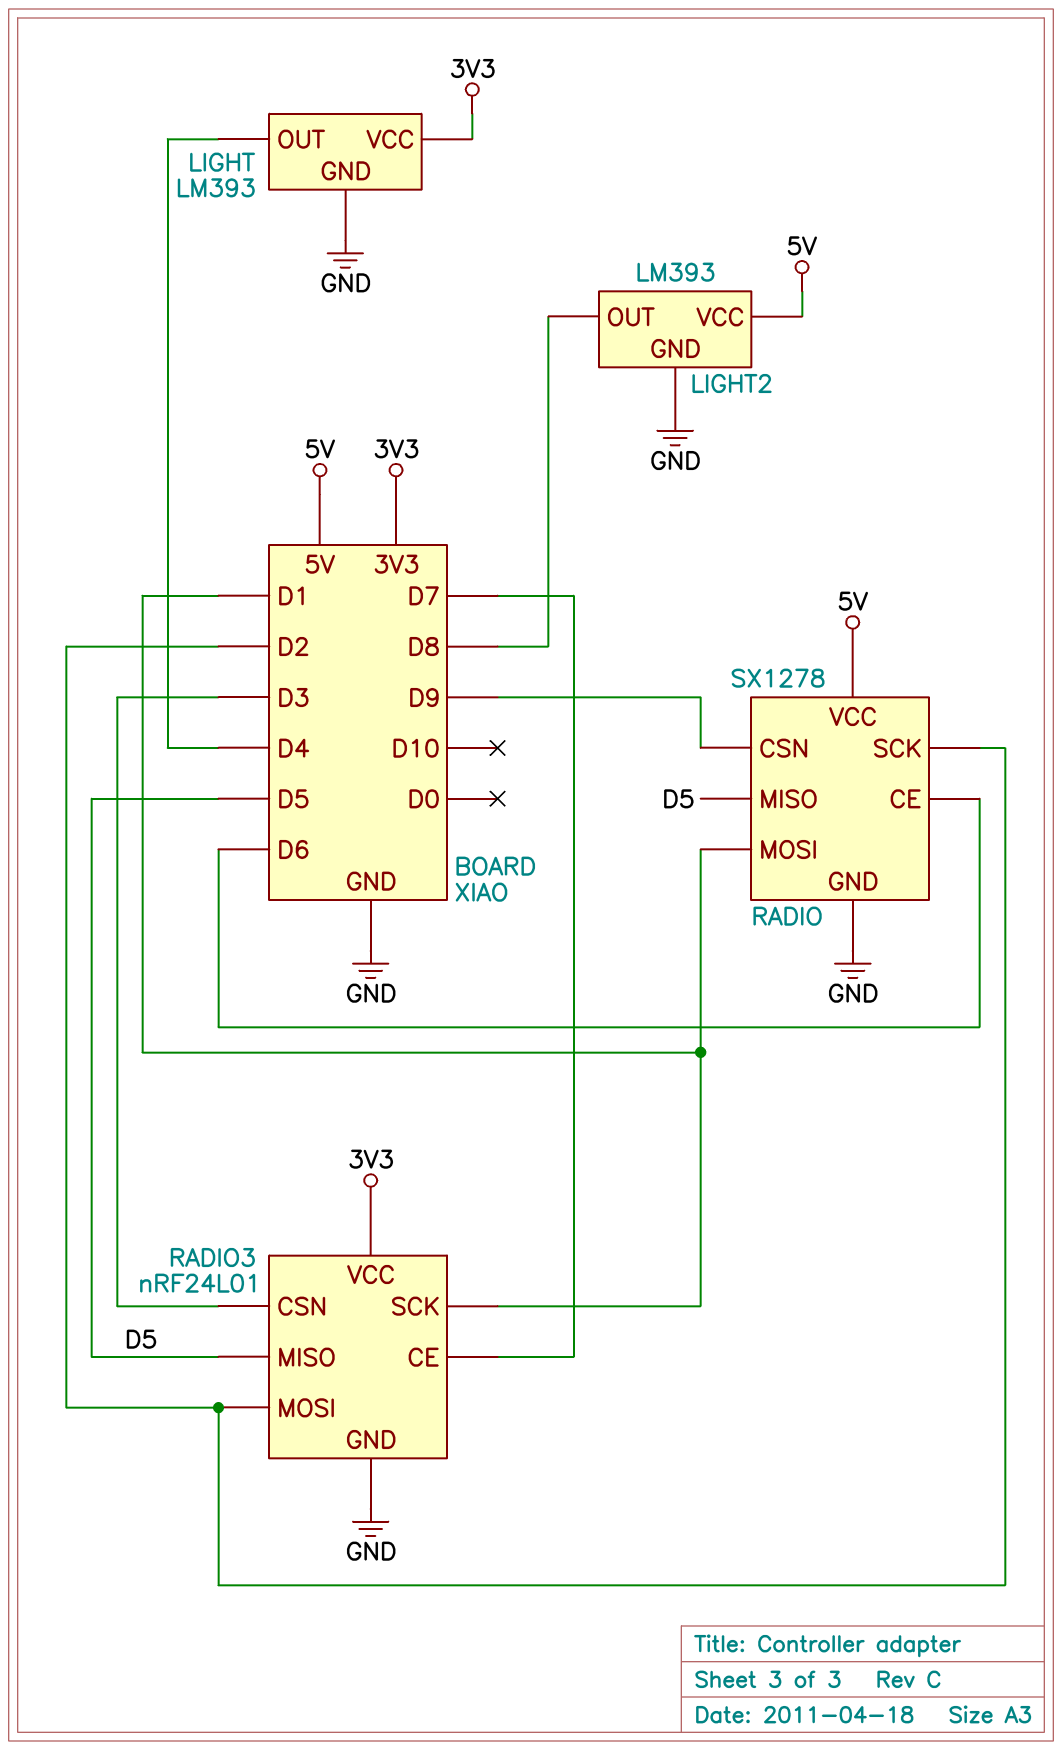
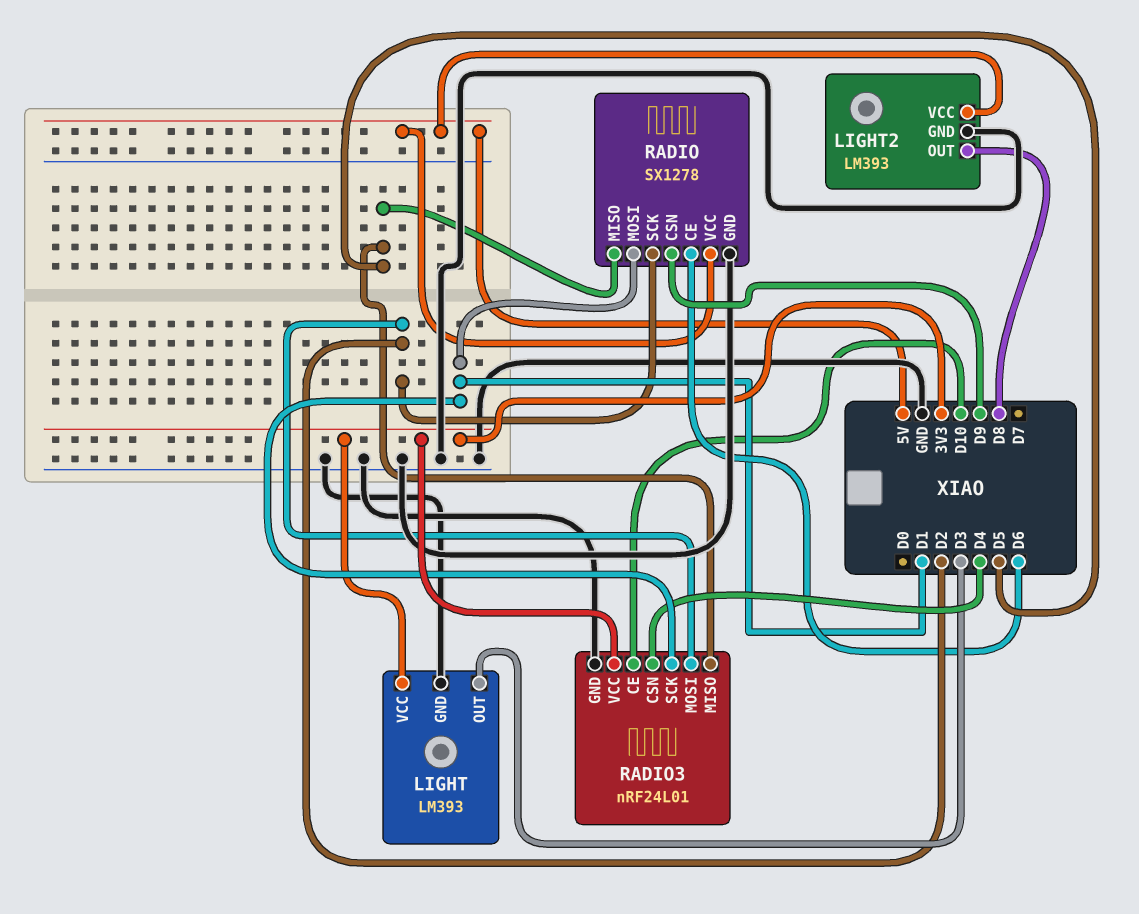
LIGHT pin OUT: D4 -> D3
RADIO3 pin CE: D7 -> D10
RADIO3 pin CSN: D3 -> D4

